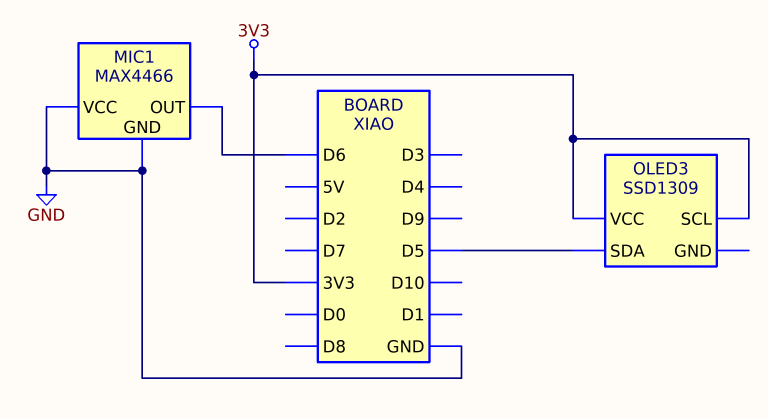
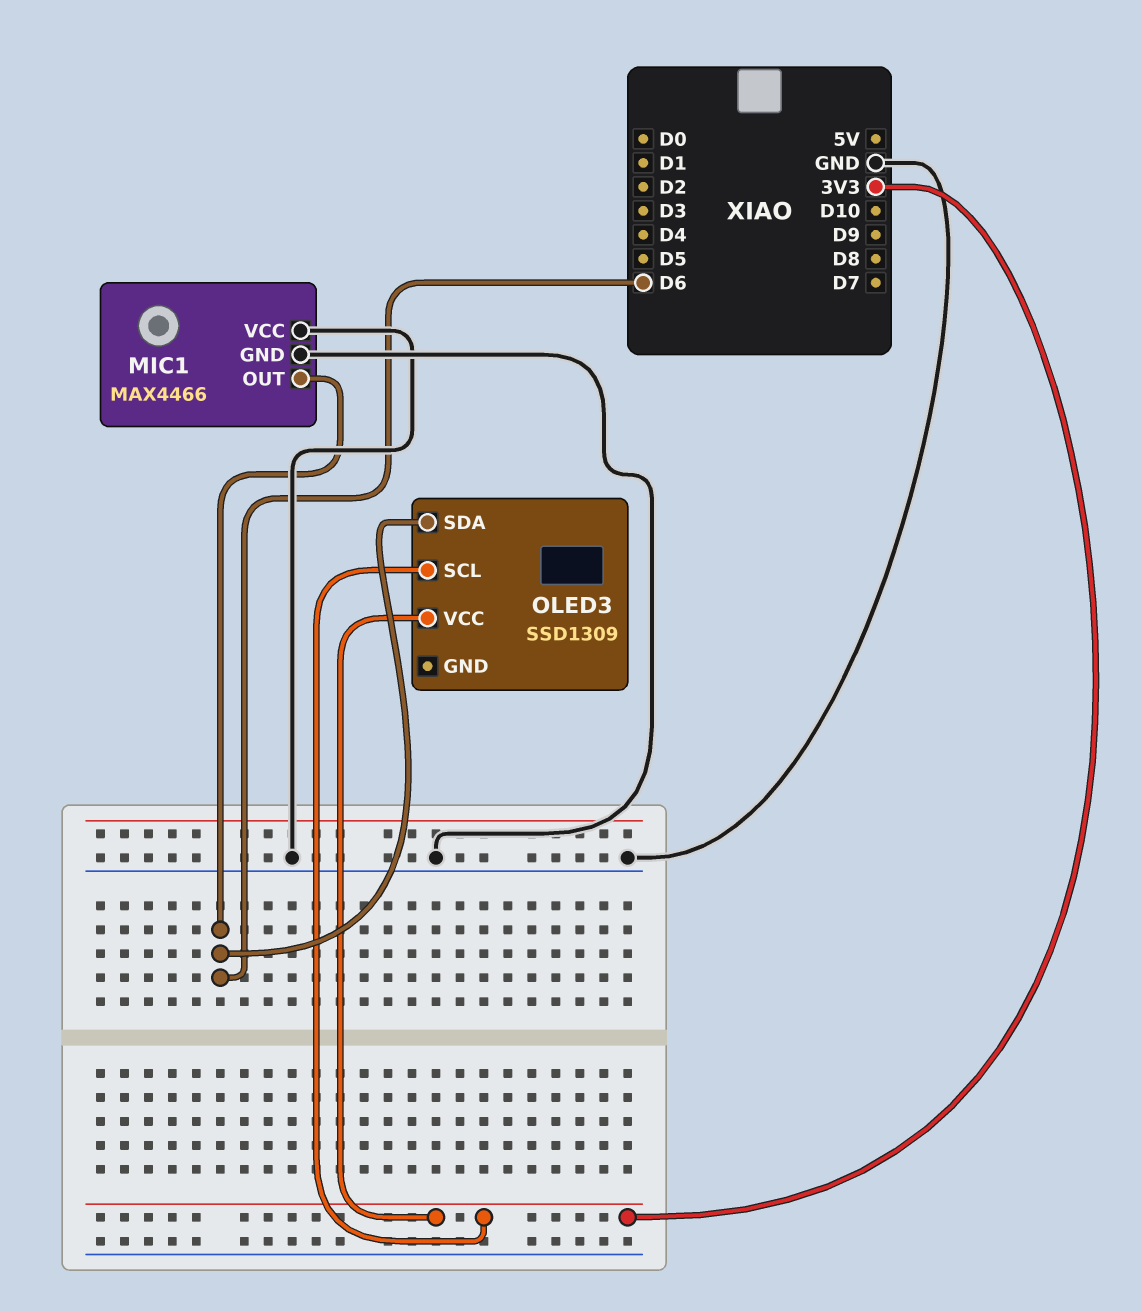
OLED3 pin SDA: D5 -> D6

